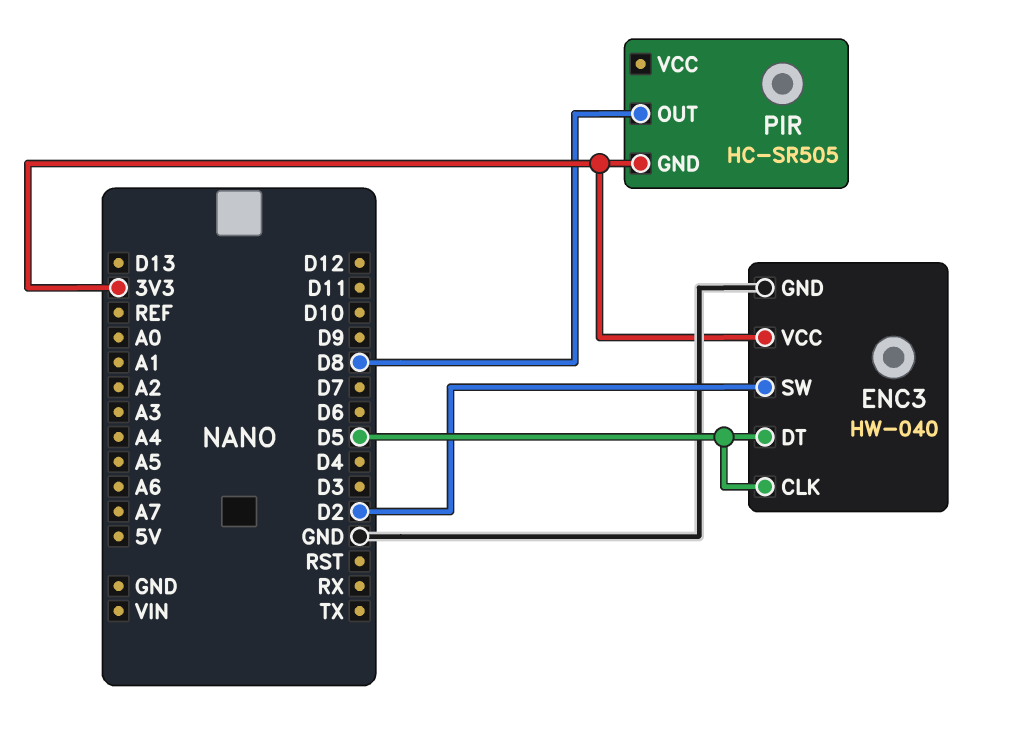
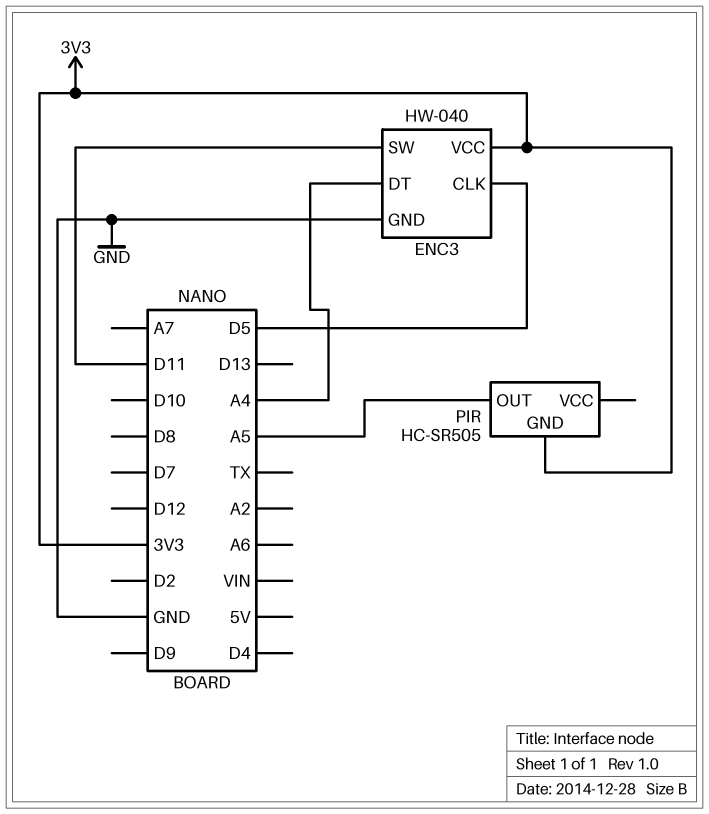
ENC3 pin DT: D5 -> A4
ENC3 pin SW: D2 -> D11
PIR pin OUT: D8 -> A5

